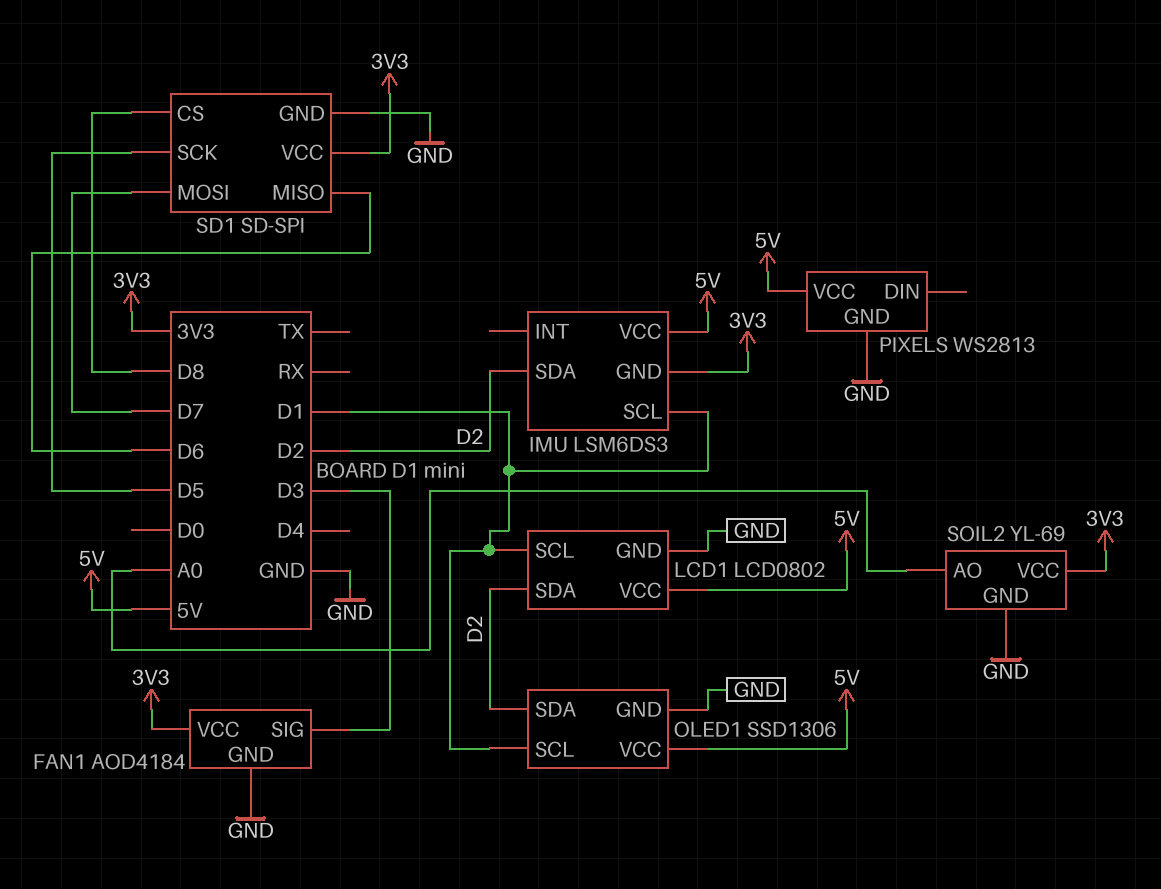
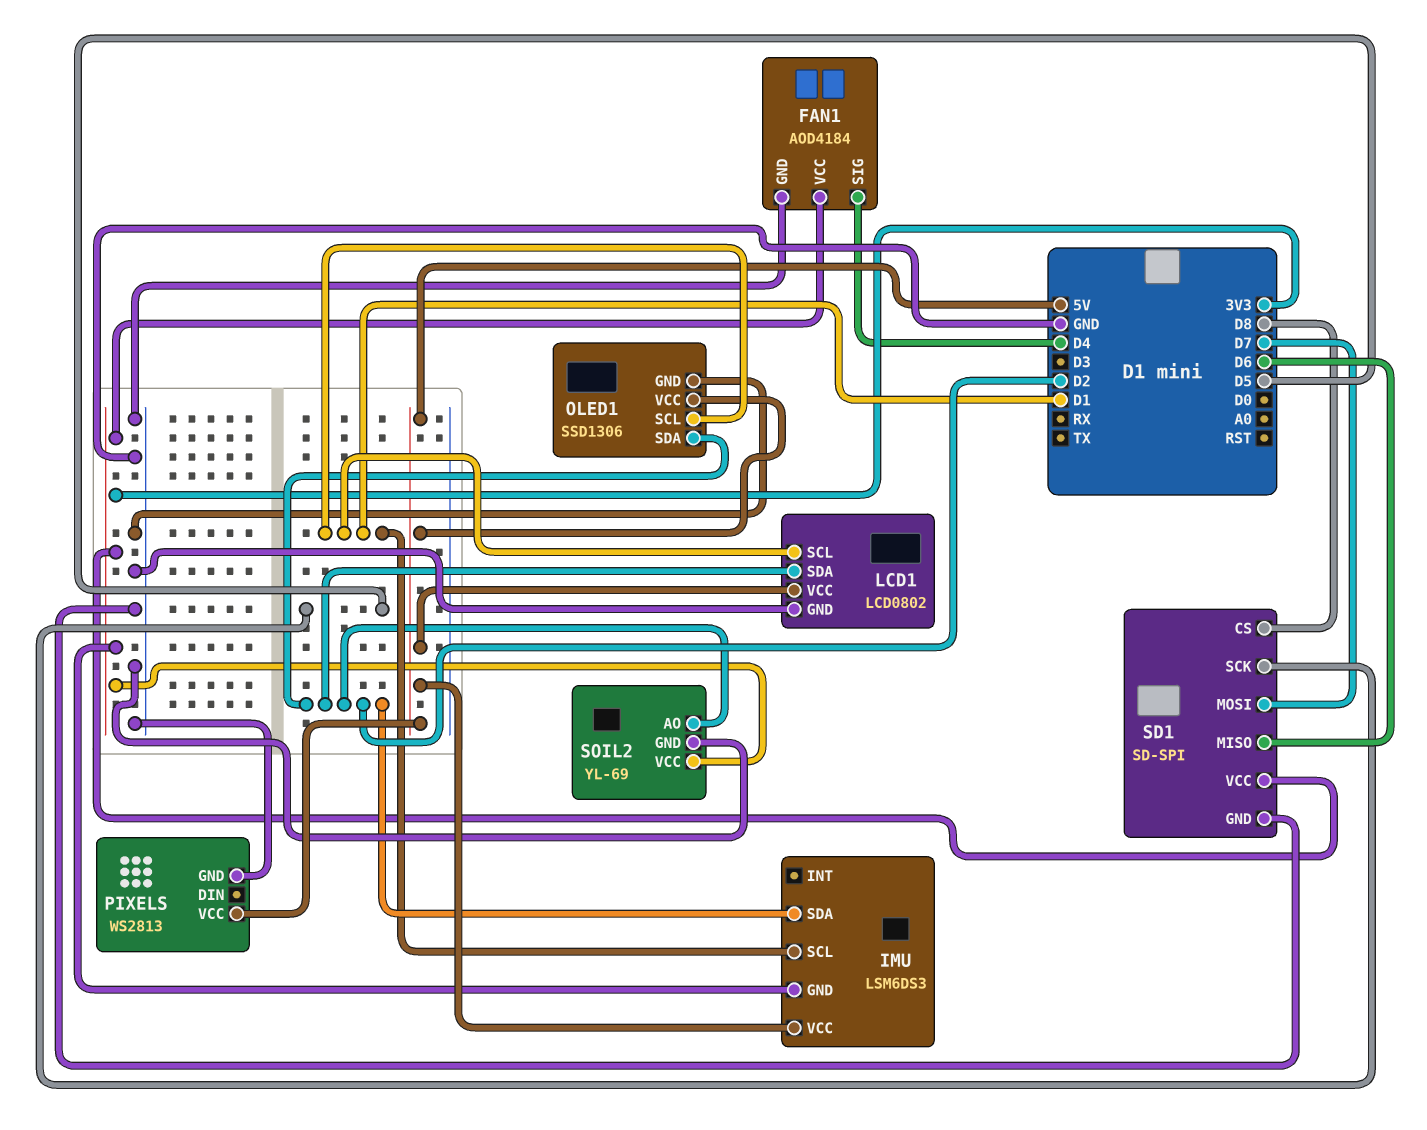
FAN1 pin SIG: D3 -> D4
SOIL2 pin AO: A0 -> D2

